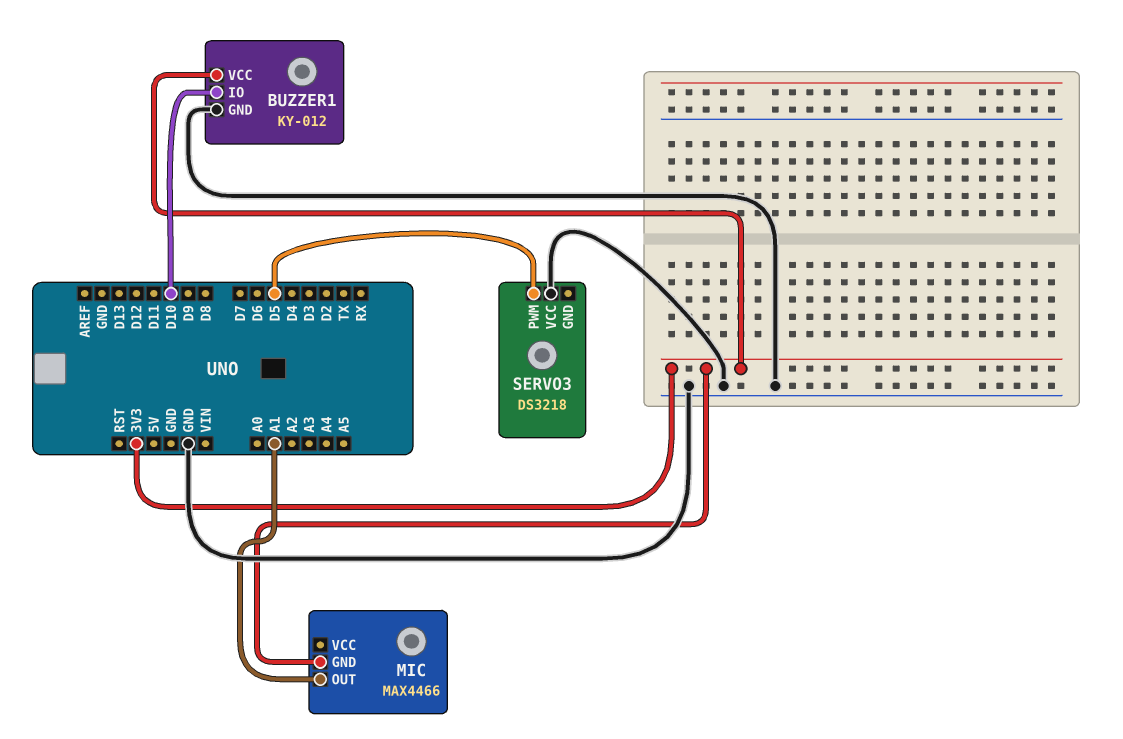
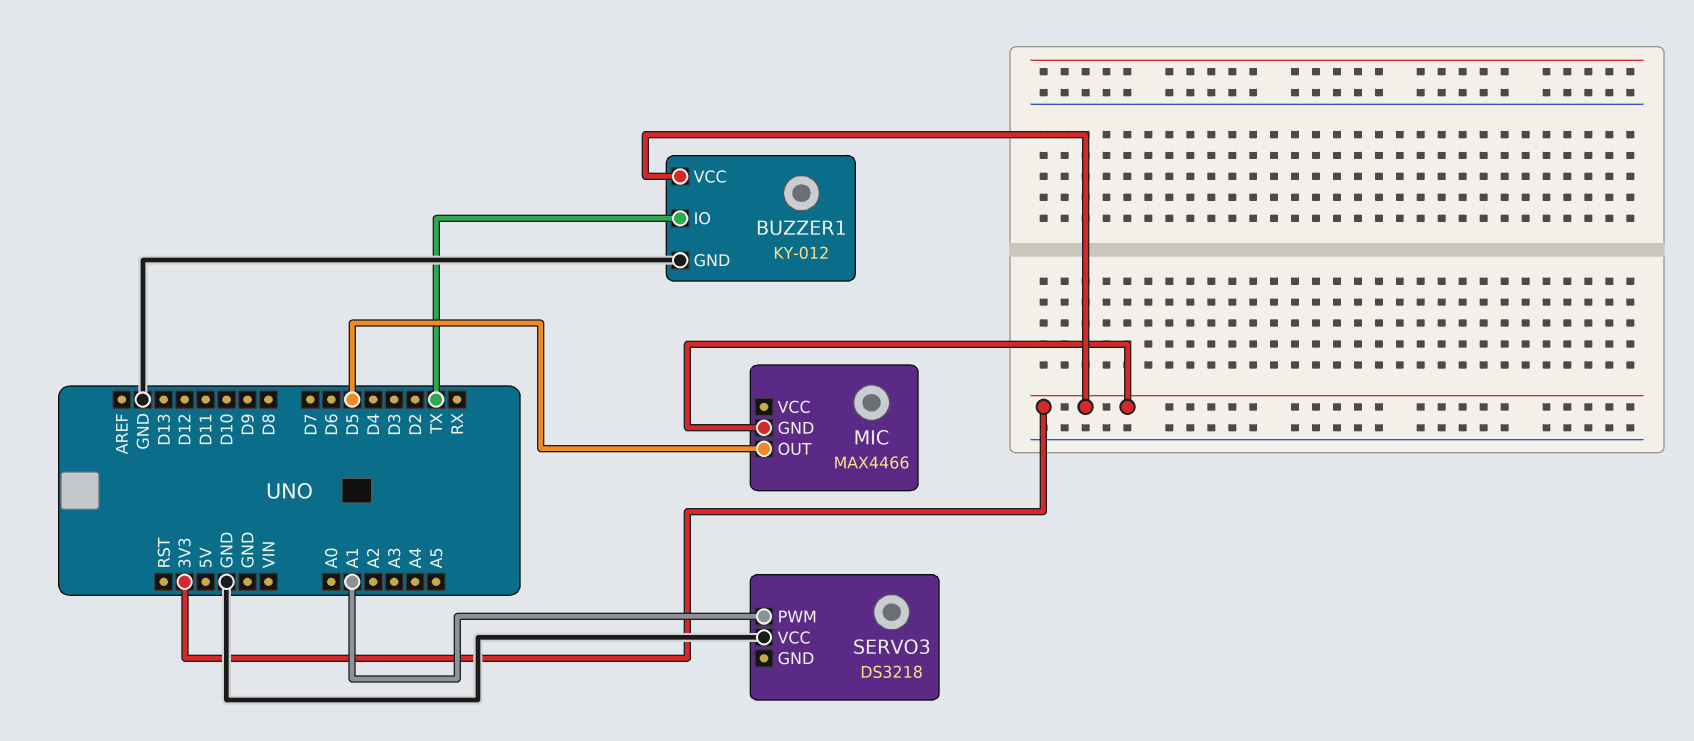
BUZZER1 pin IO: D10 -> TX
MIC pin OUT: A1 -> D5
SERVO3 pin PWM: D5 -> A1

